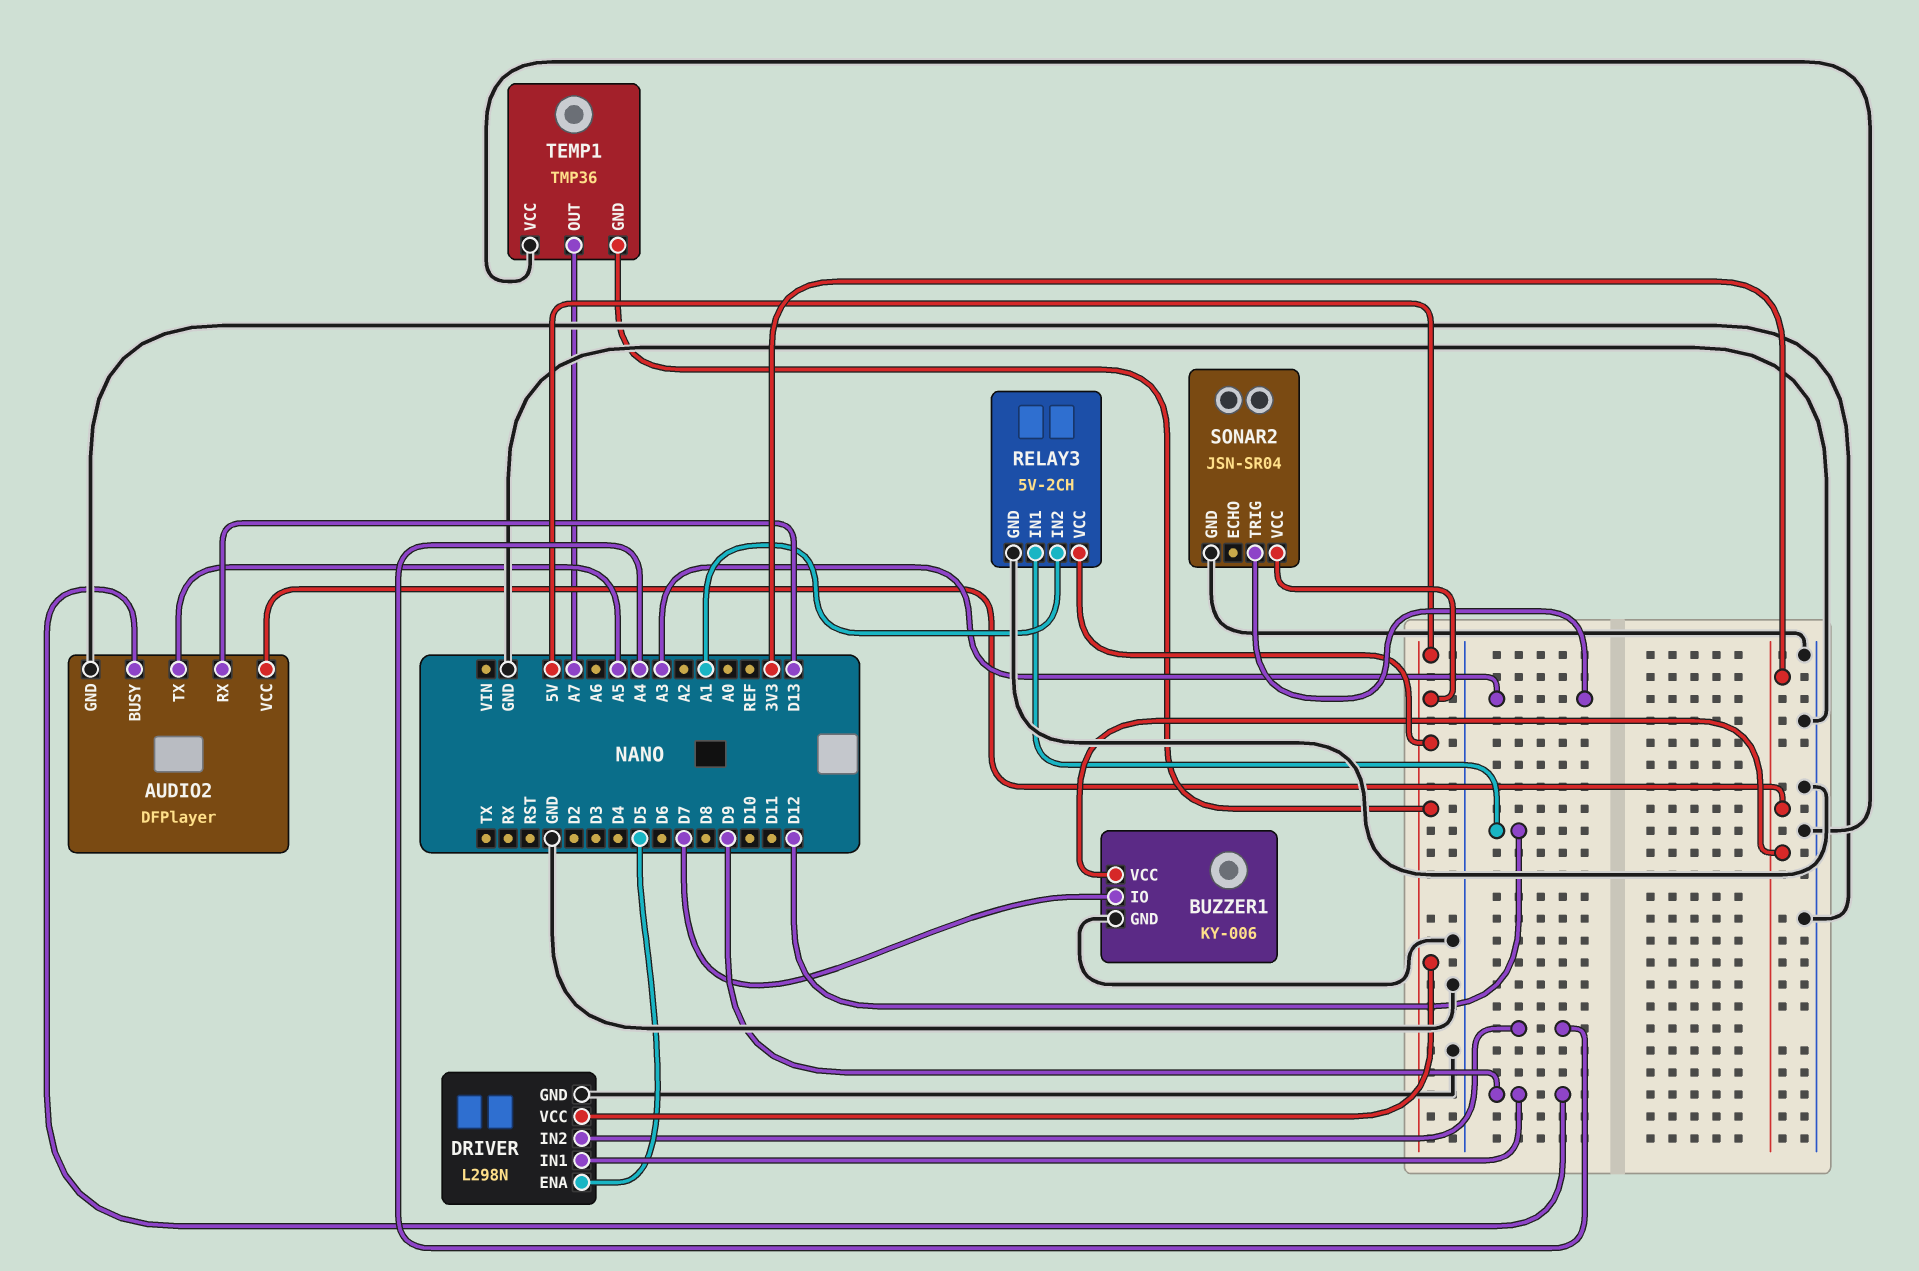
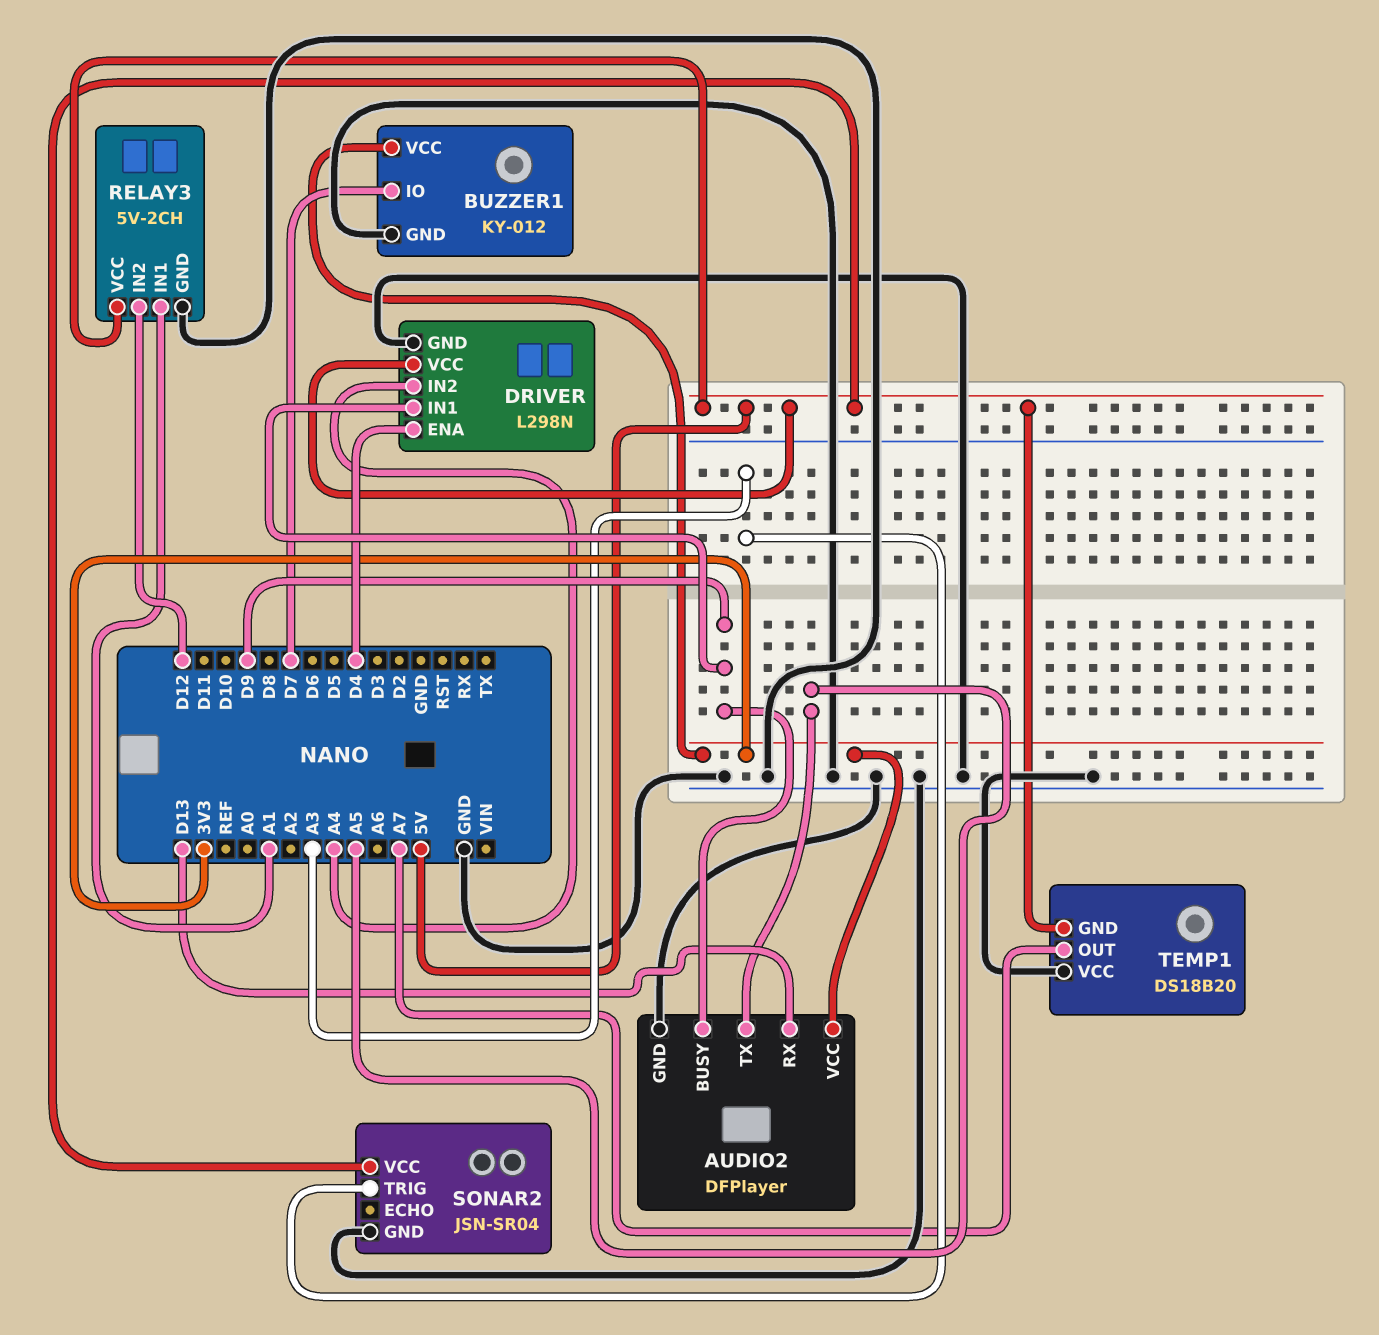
BUZZER1: KY-006 -> KY-012
DRIVER pin ENA: D5 -> D4
RELAY3 pin IN1: D12 -> A1
RELAY3 pin IN2: A1 -> D12
TEMP1: TMP36 -> DS18B20

